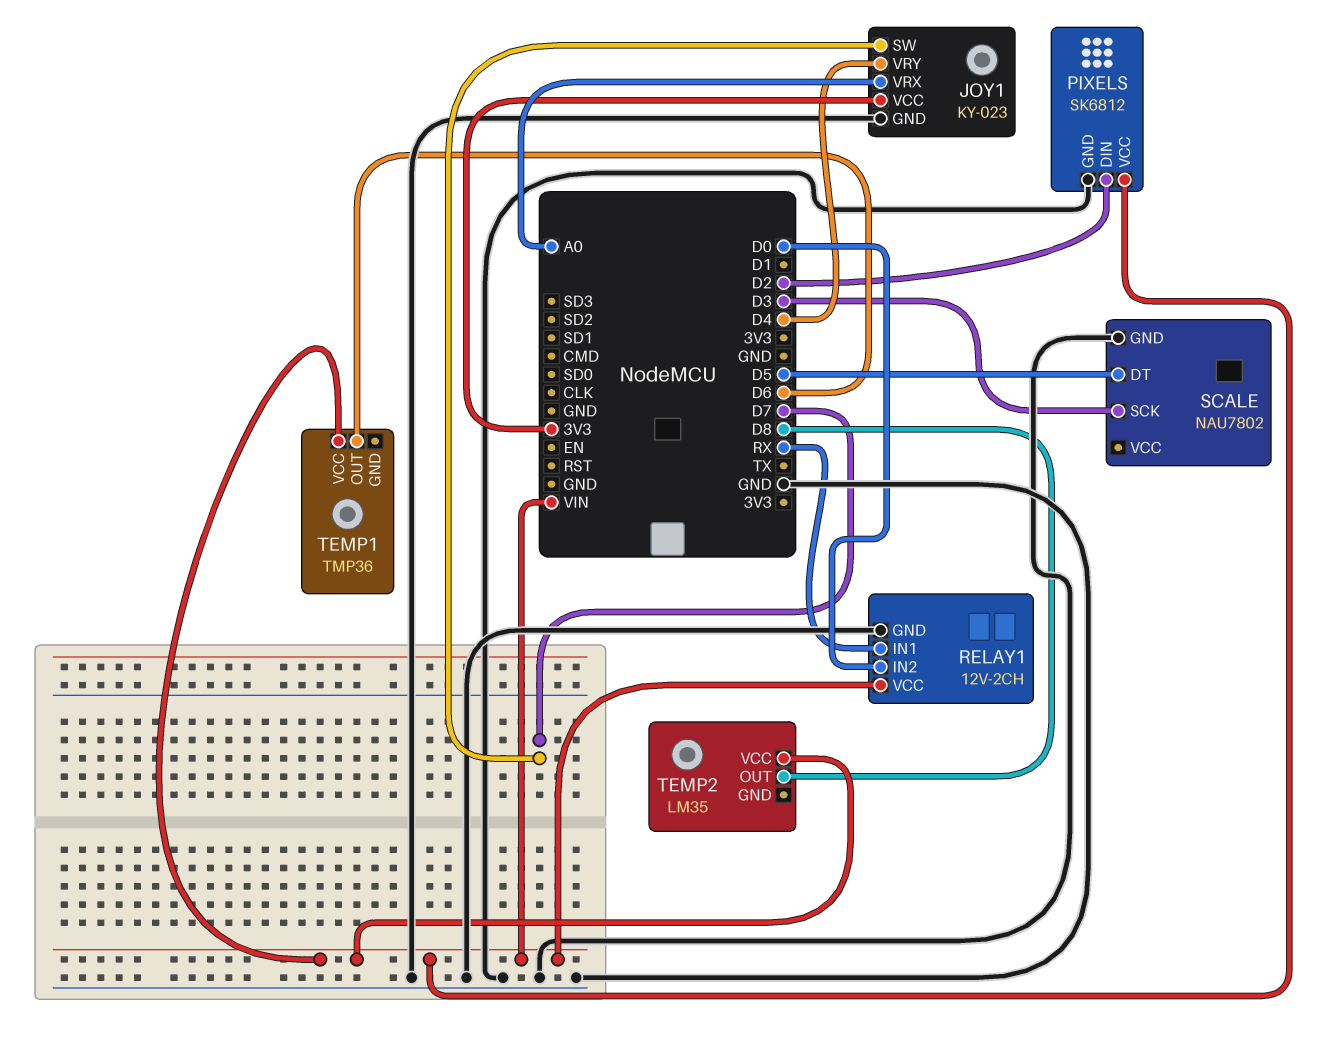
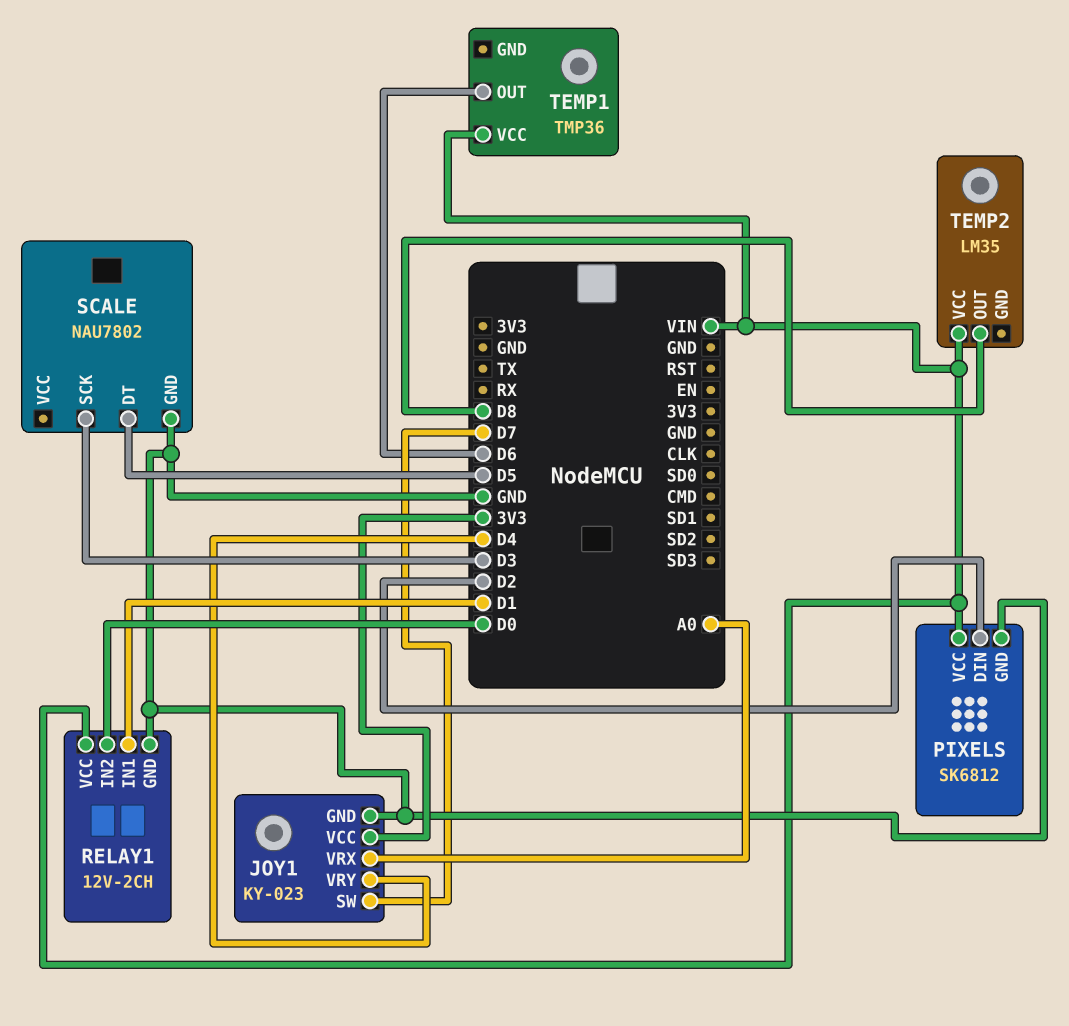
RELAY1 pin IN1: RX -> D1

